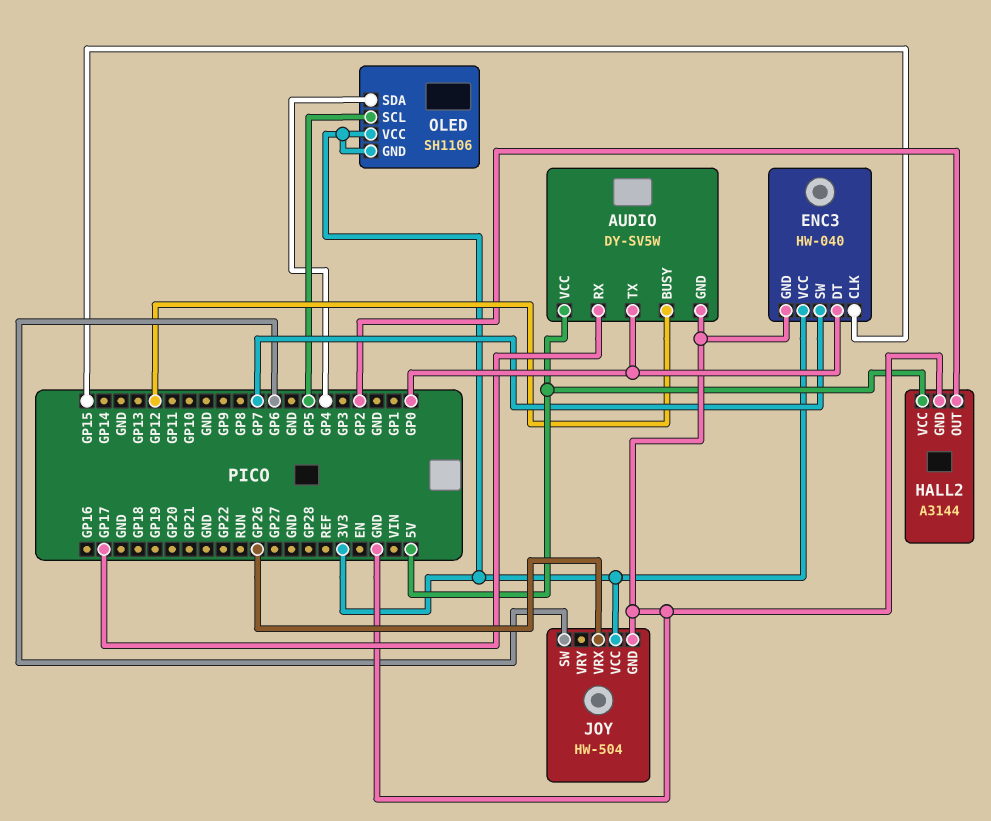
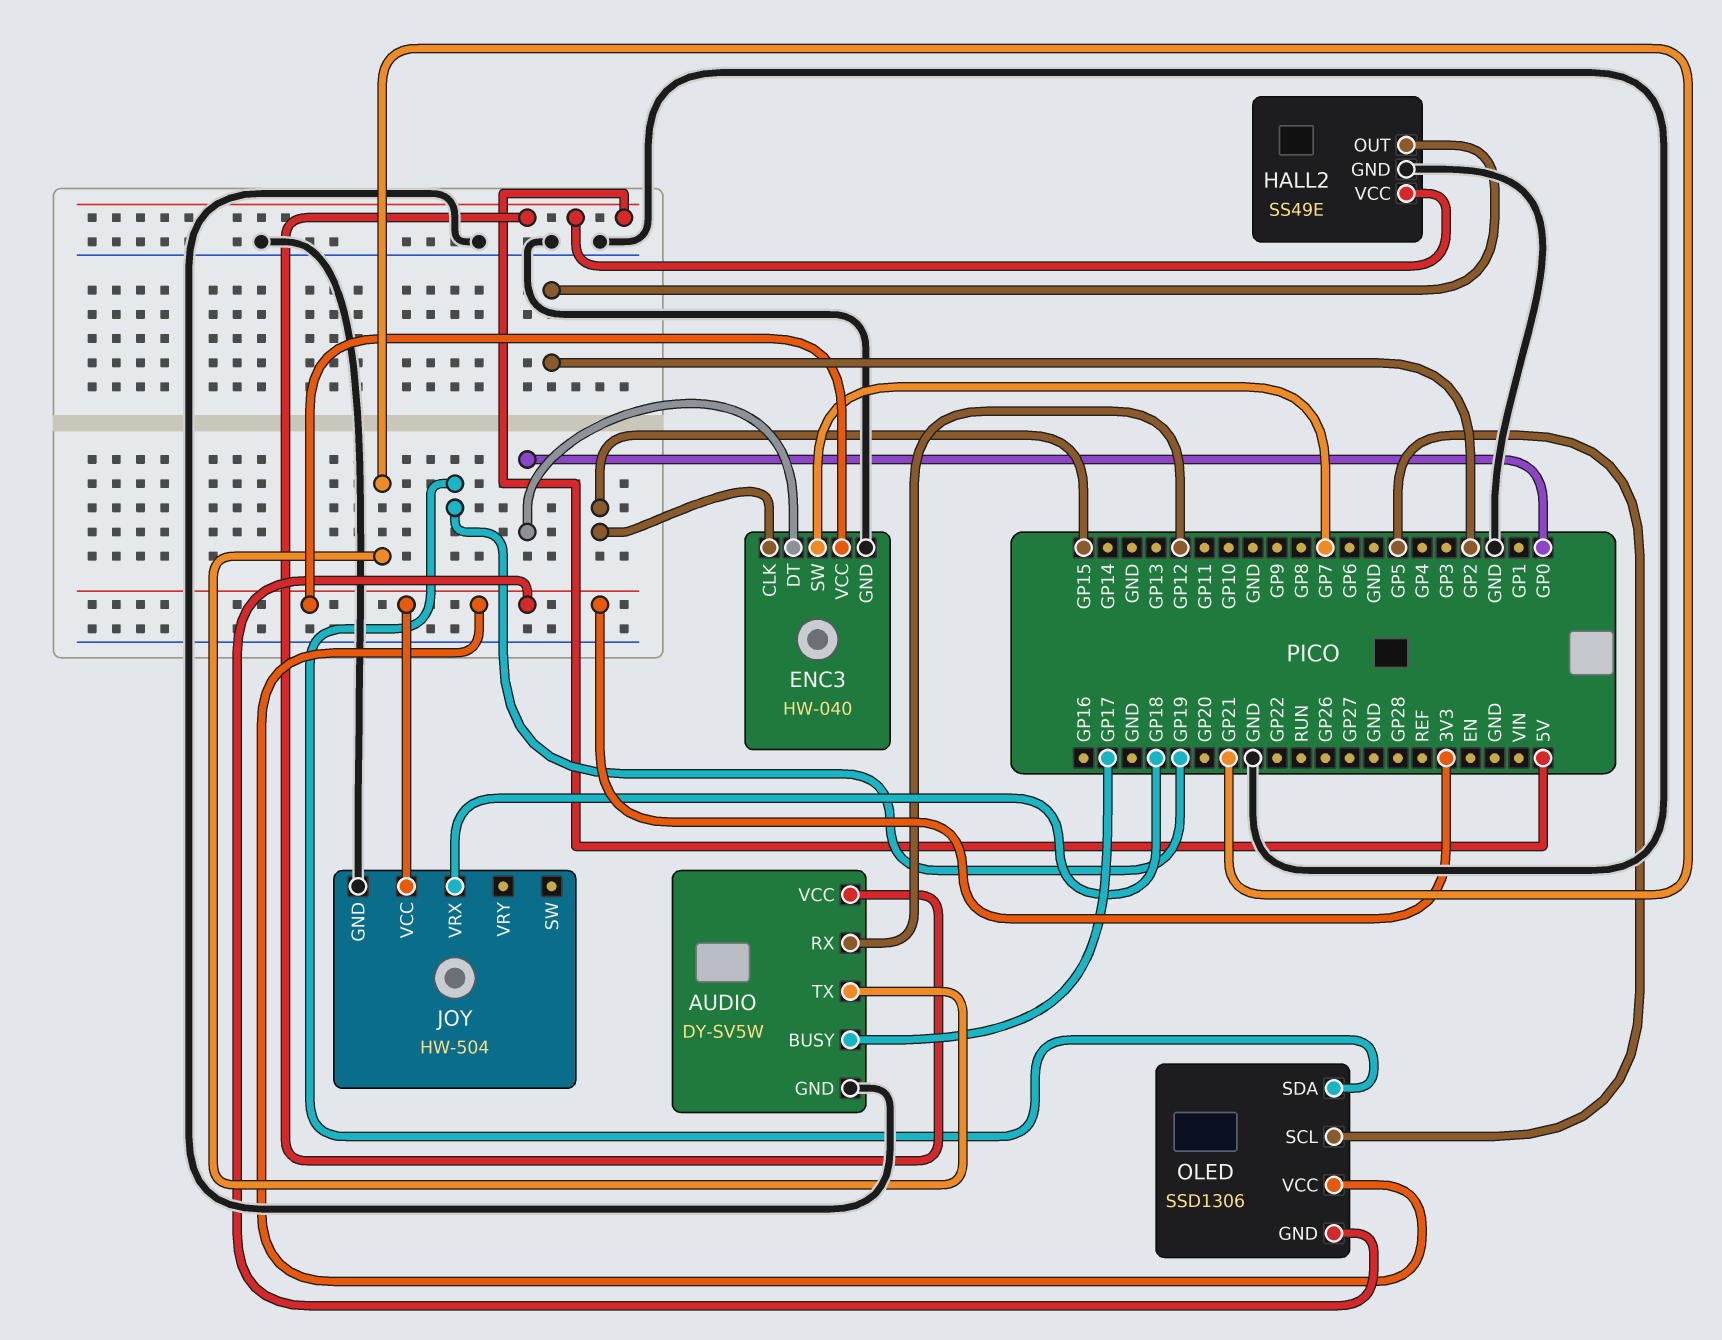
AUDIO pin BUSY: GP12 -> GP17
AUDIO pin RX: GP17 -> GP12
AUDIO pin TX: GP0 -> GP21
HALL2: A3144 -> SS49E
JOY pin SW: GP6 -> none
JOY pin VRX: GP26 -> GP18
OLED: SH1106 -> SSD1306
OLED pin SDA: GP4 -> GP19

